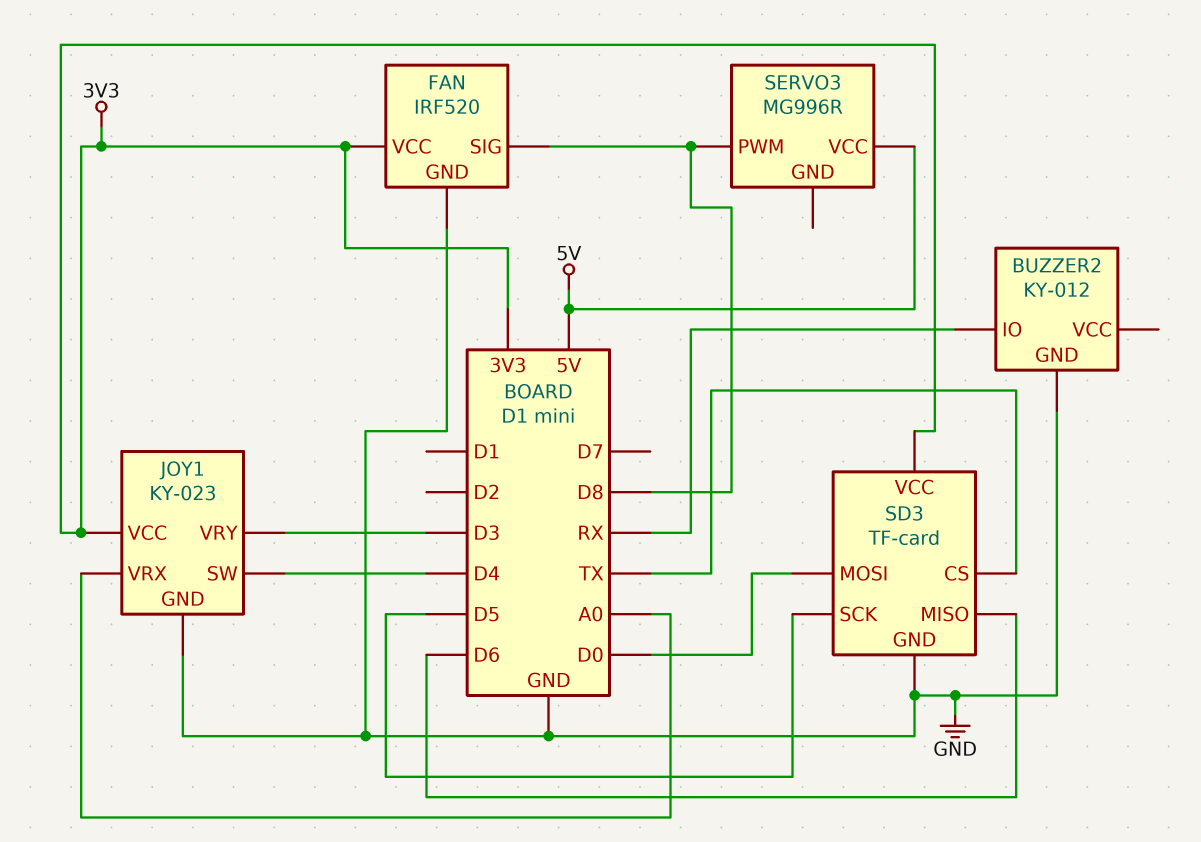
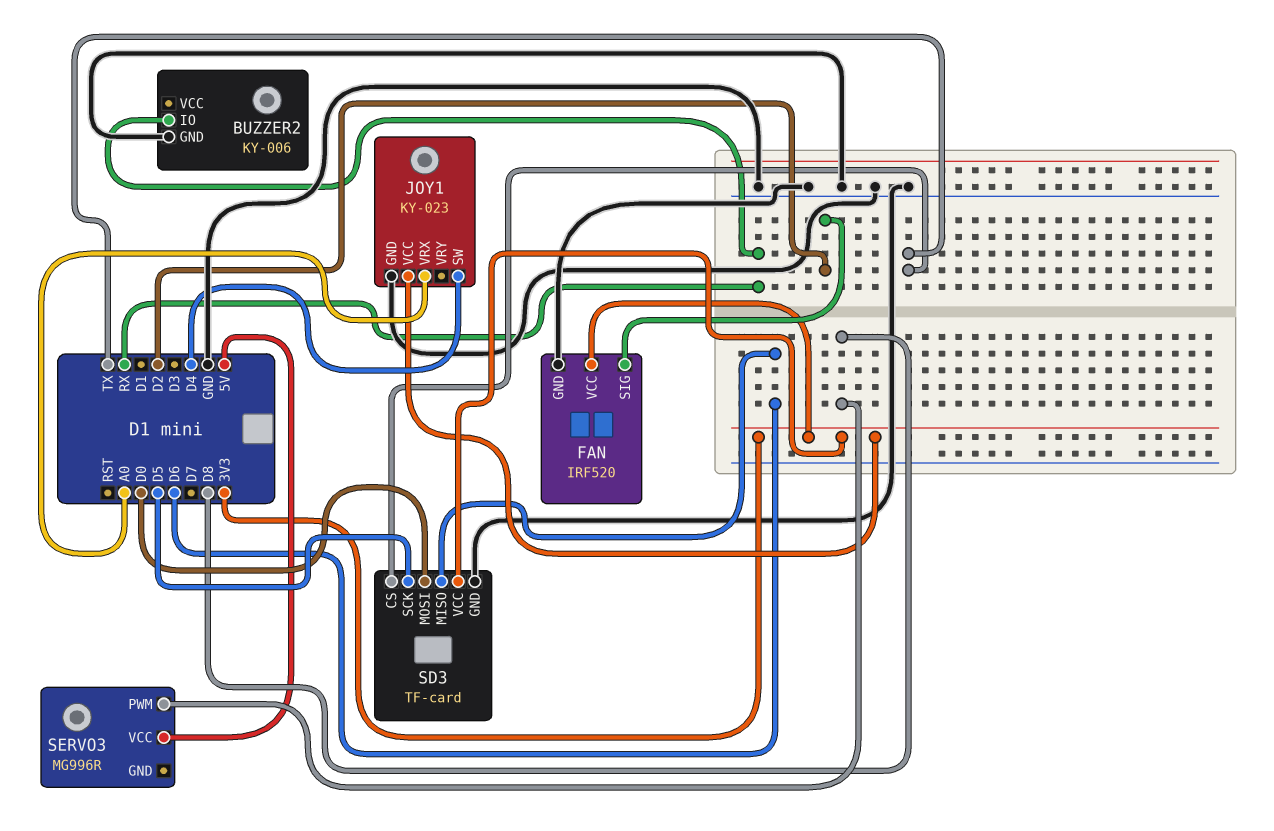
BUZZER2: KY-012 -> KY-006
FAN pin SIG: D8 -> D2
JOY1 pin VRY: D3 -> none

